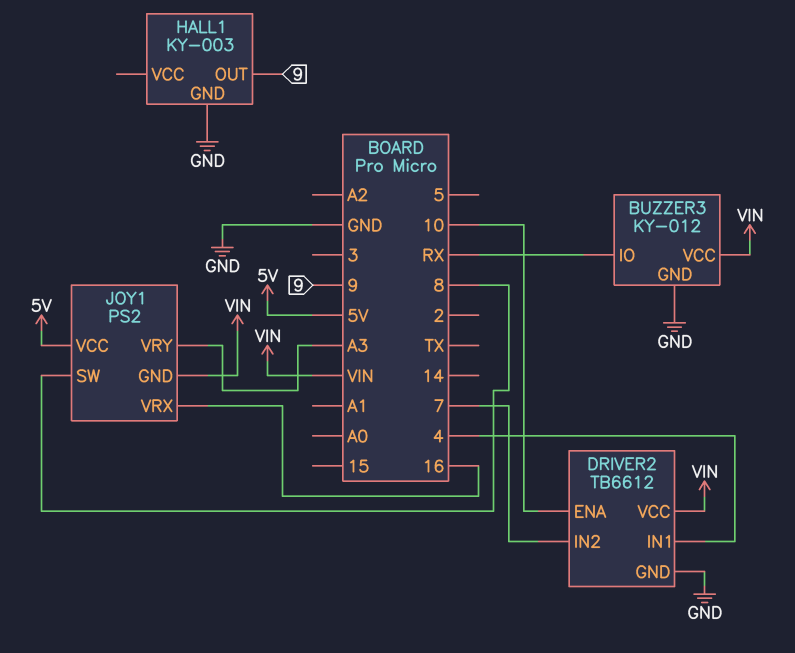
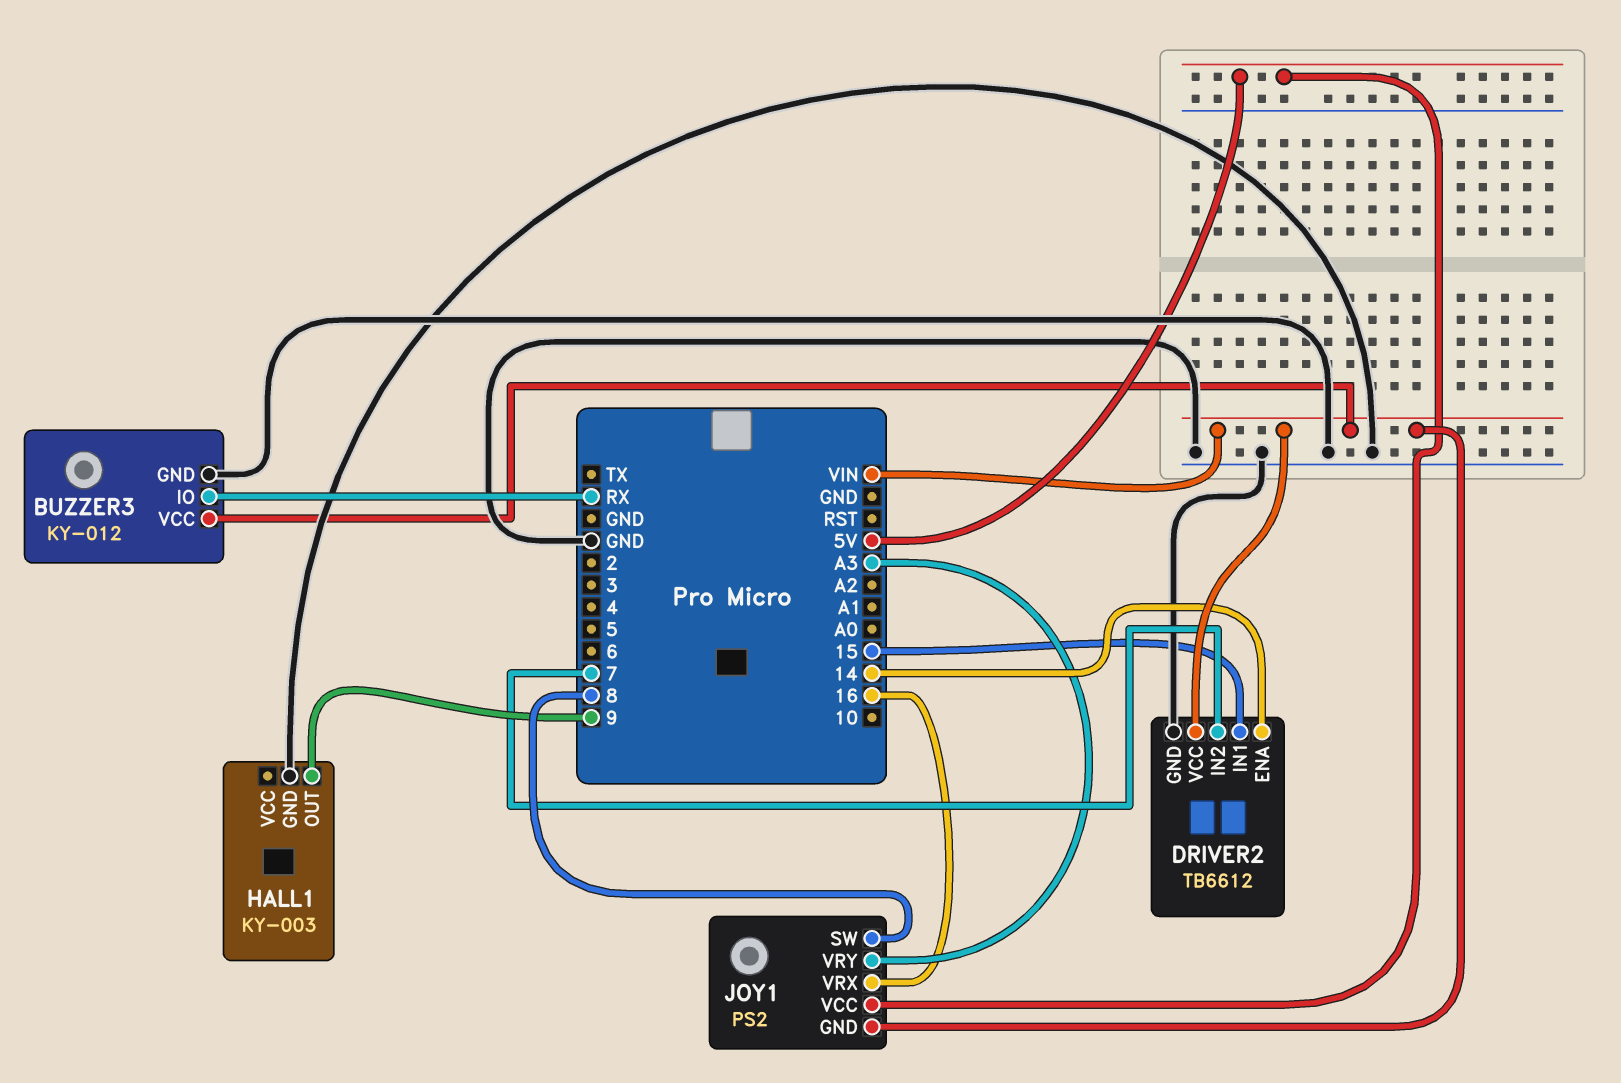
DRIVER2 pin ENA: 10 -> 14
DRIVER2 pin IN1: 4 -> 15

